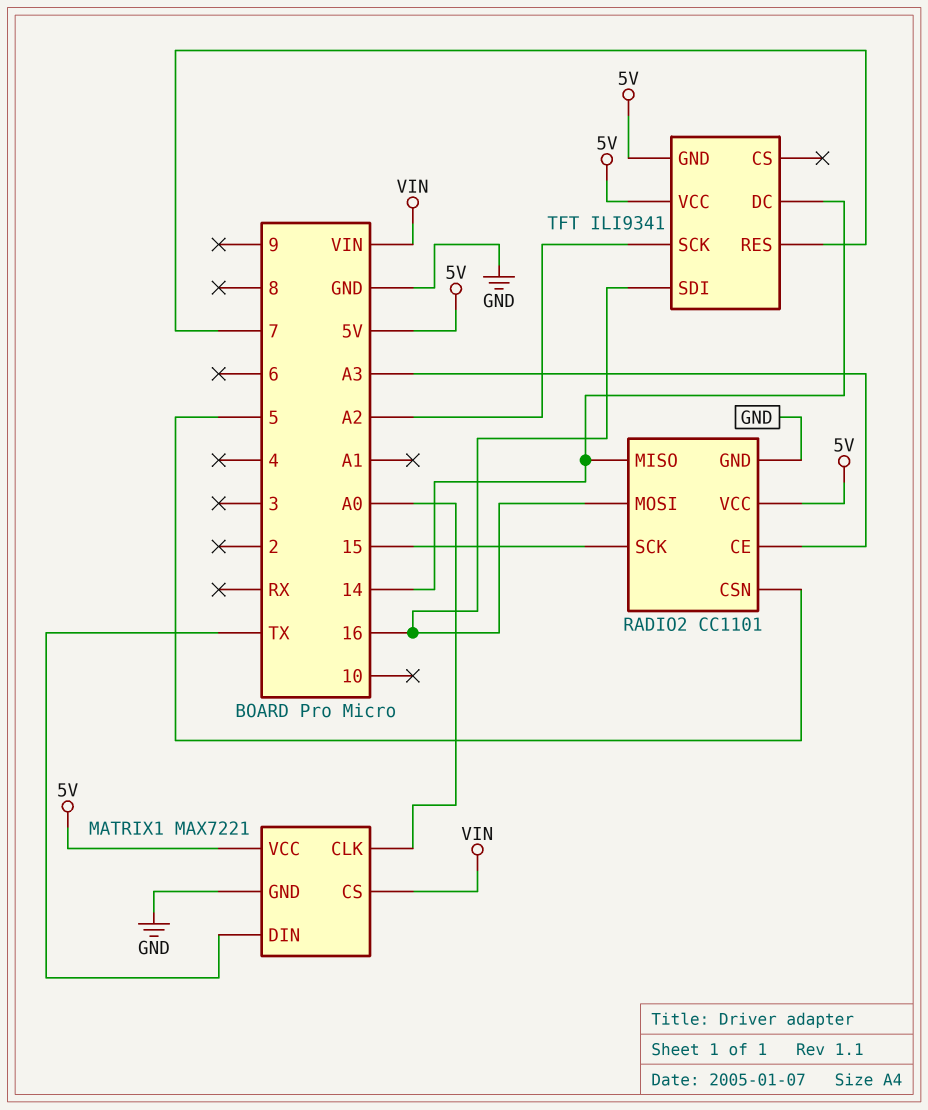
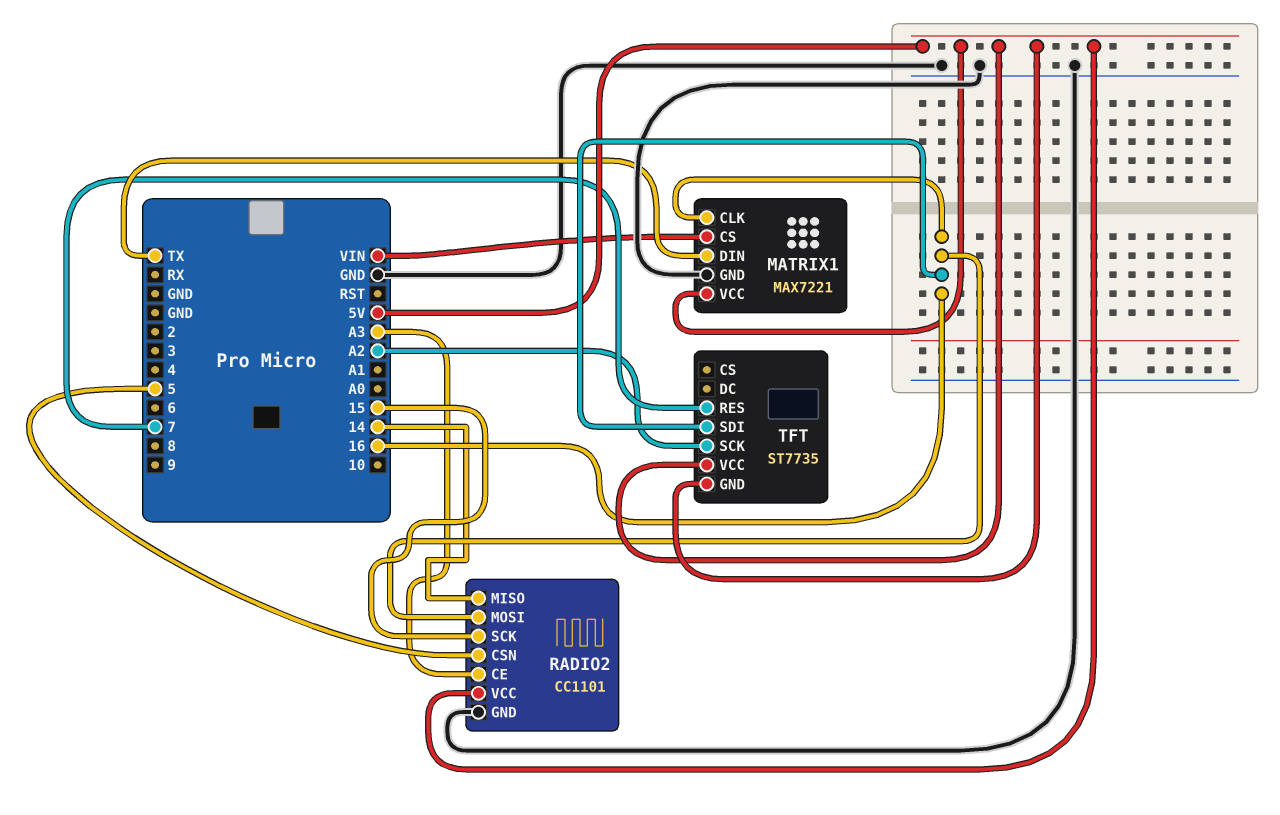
MATRIX1 pin CLK: A0 -> 16
TFT: ILI9341 -> ST7735
TFT pin DC: 14 -> none

